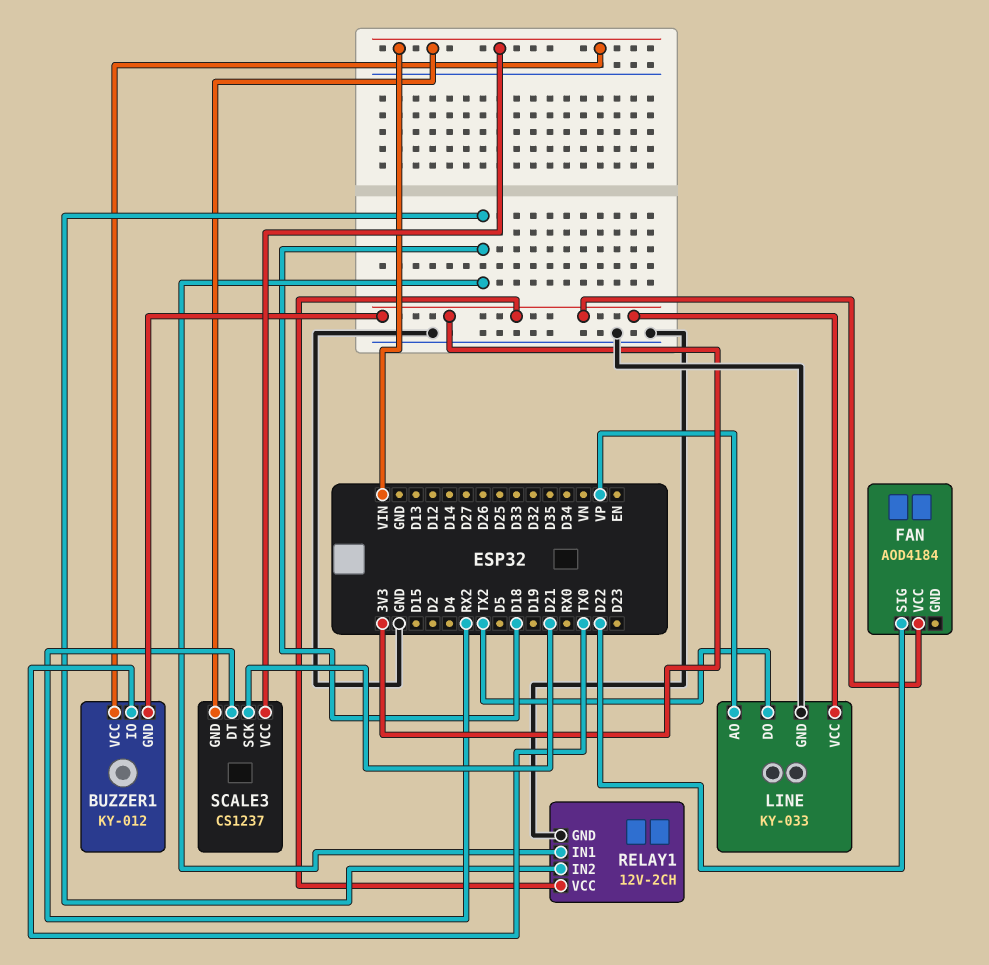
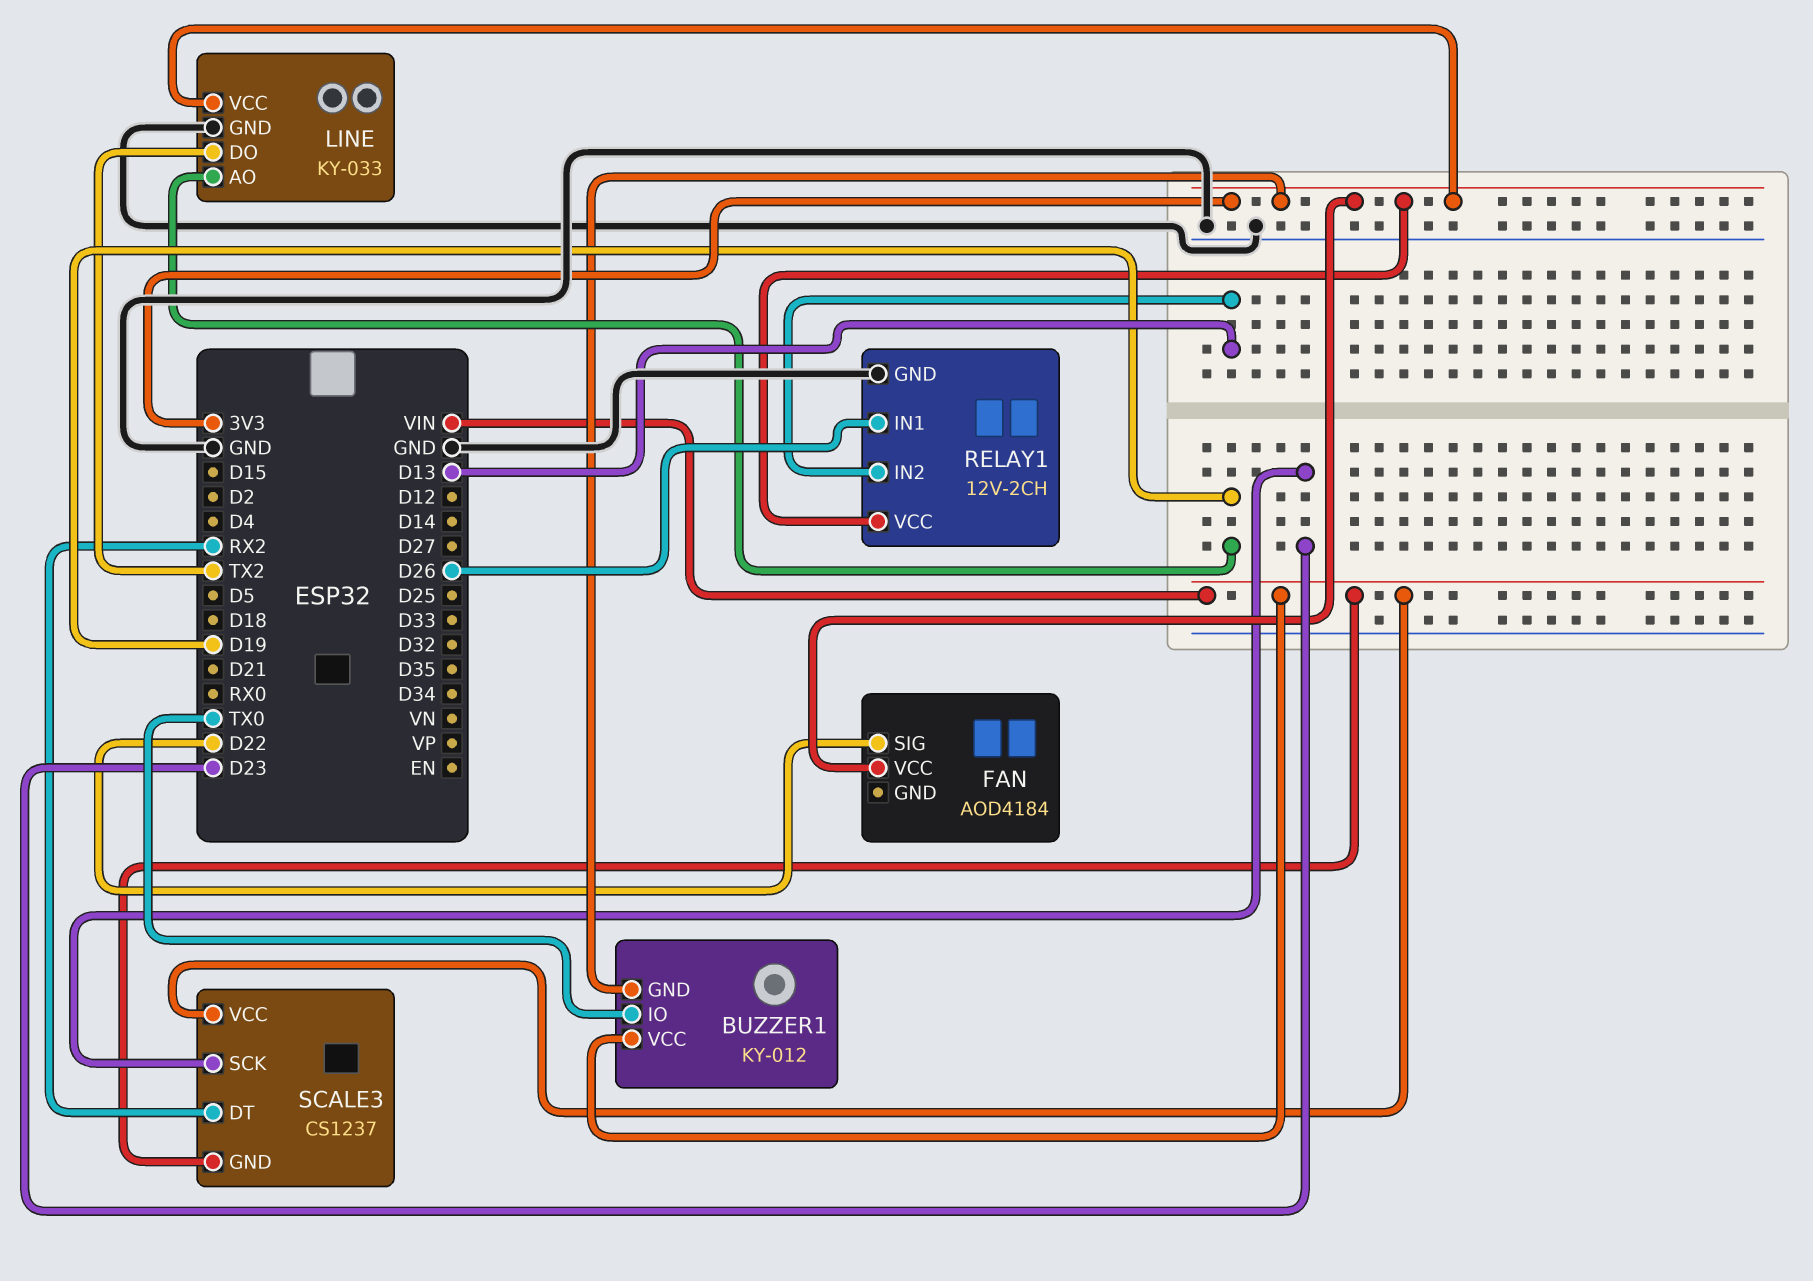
LINE pin AO: VP -> D19
RELAY1 pin IN1: D18 -> D26
RELAY1 pin IN2: D18 -> D13
SCALE3 pin SCK: D21 -> D23

